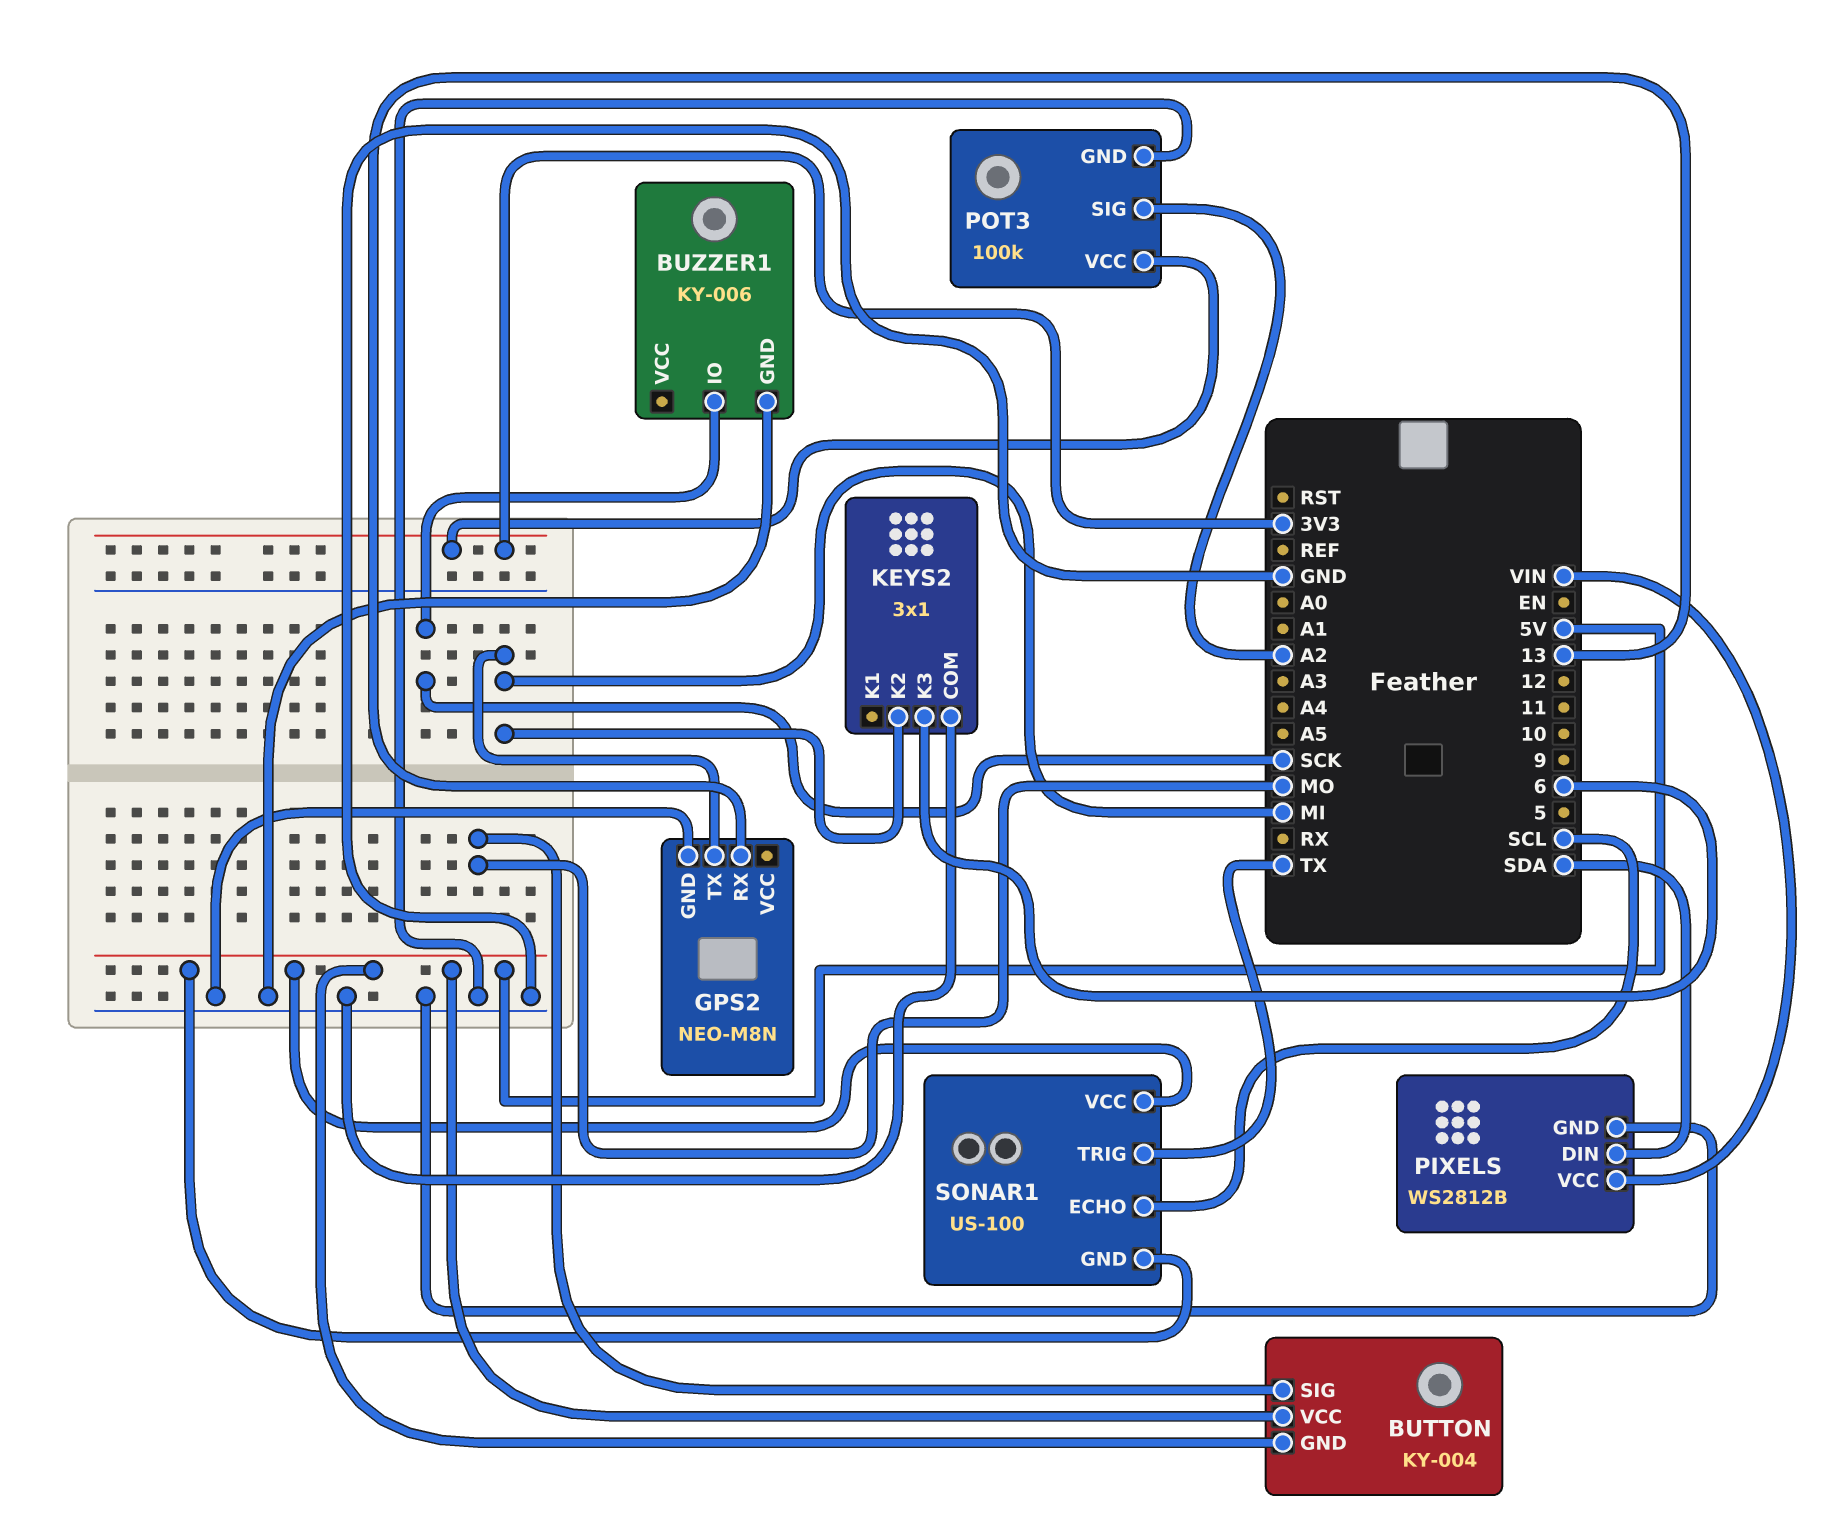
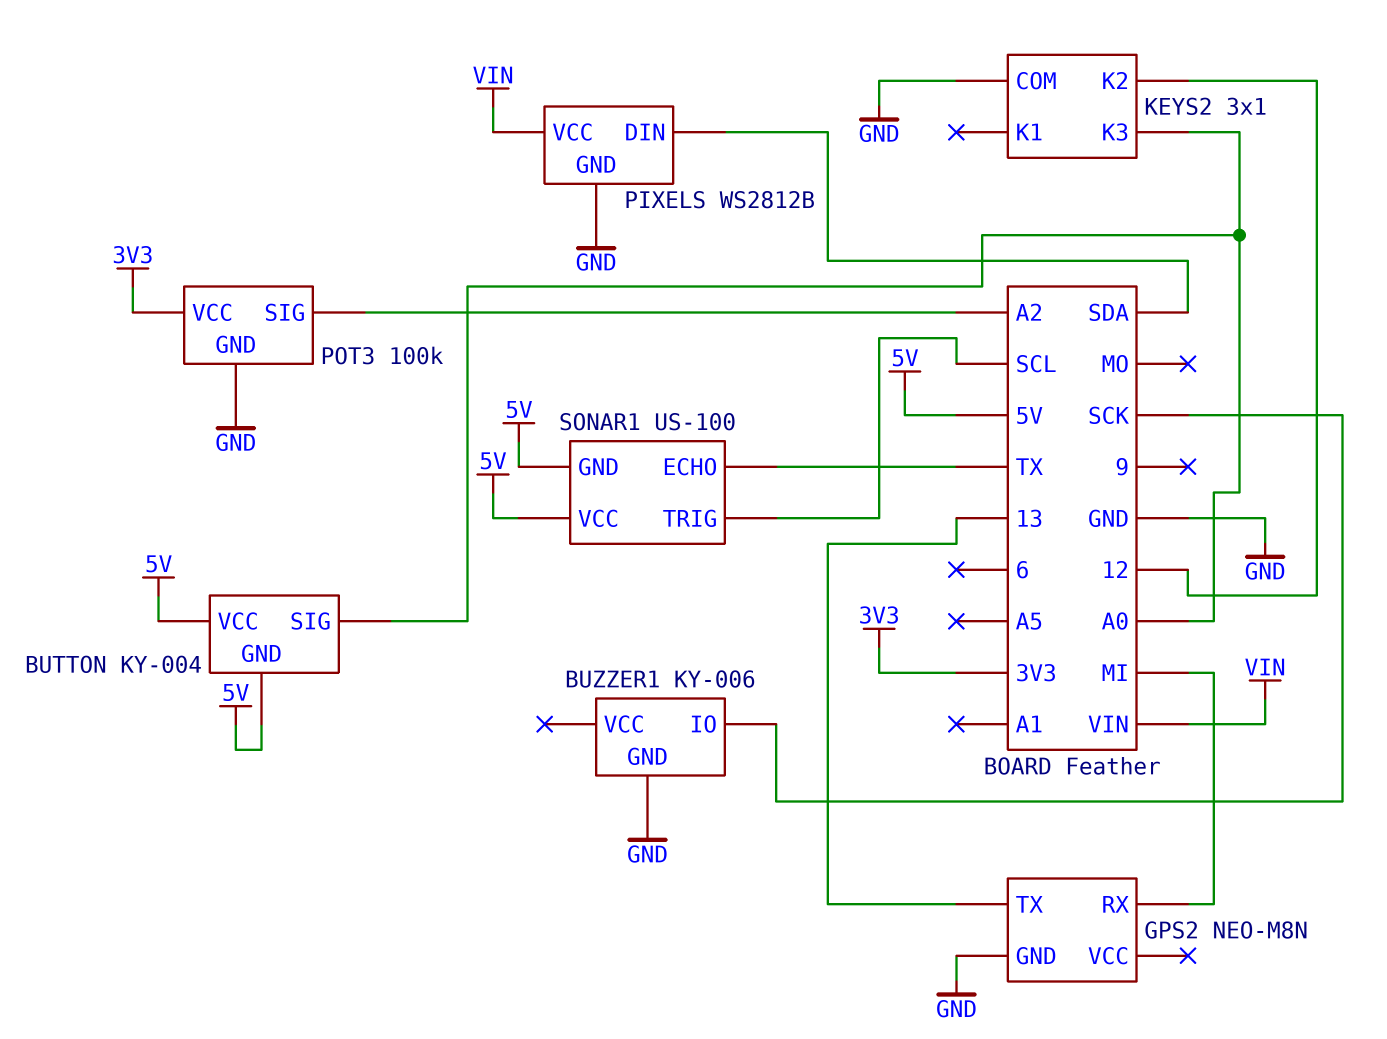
BUTTON pin SIG: MO -> A0
GPS2 pin RX: 13 -> MI
GPS2 pin TX: MI -> 13
KEYS2 pin K2: MI -> 12
KEYS2 pin K3: 6 -> A0
SONAR1 pin ECHO: SCL -> TX
SONAR1 pin TRIG: TX -> SCL

